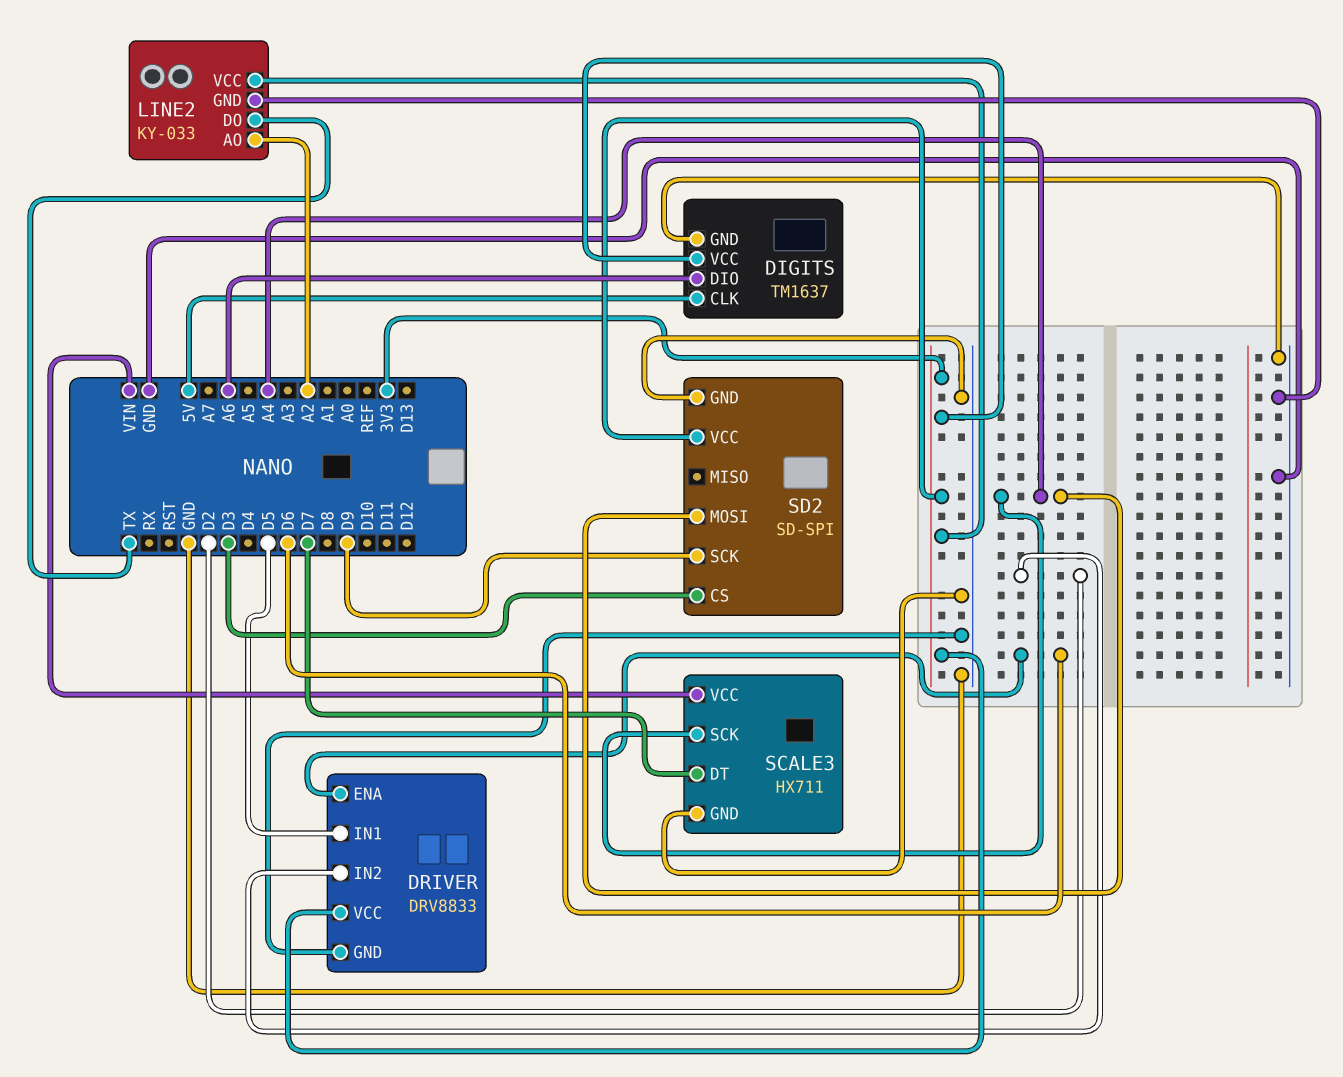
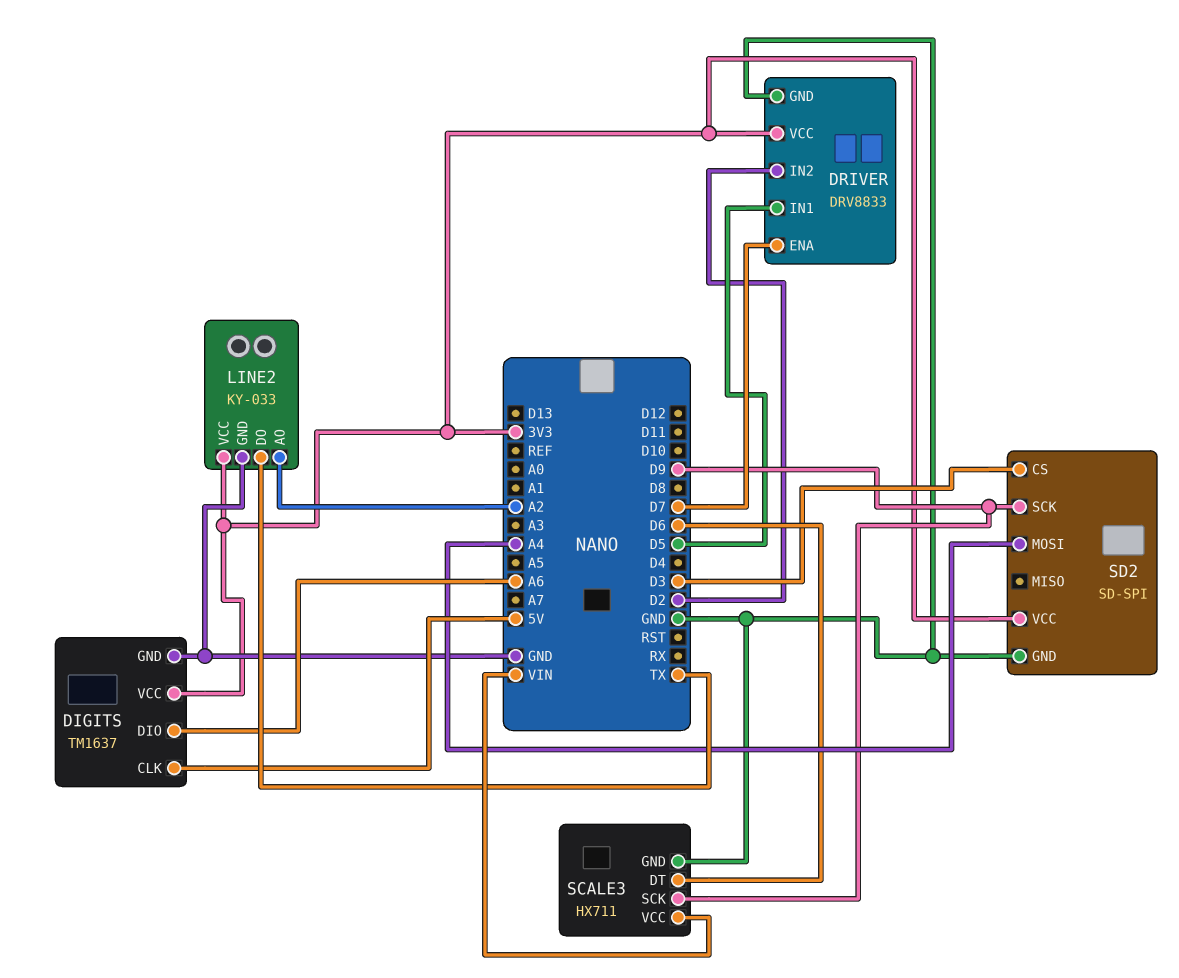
DRIVER pin ENA: D6 -> D7
SCALE3 pin DT: D7 -> D6
SCALE3 pin SCK: A4 -> D9

